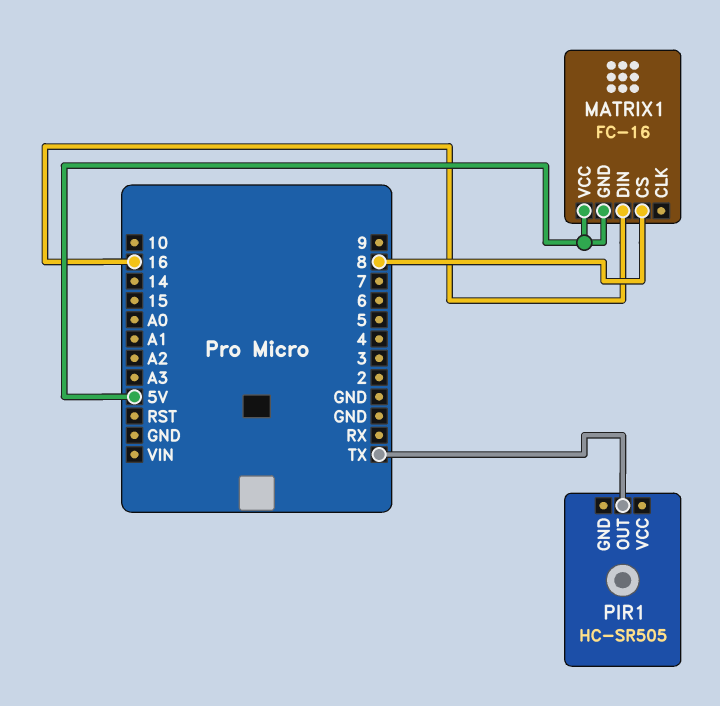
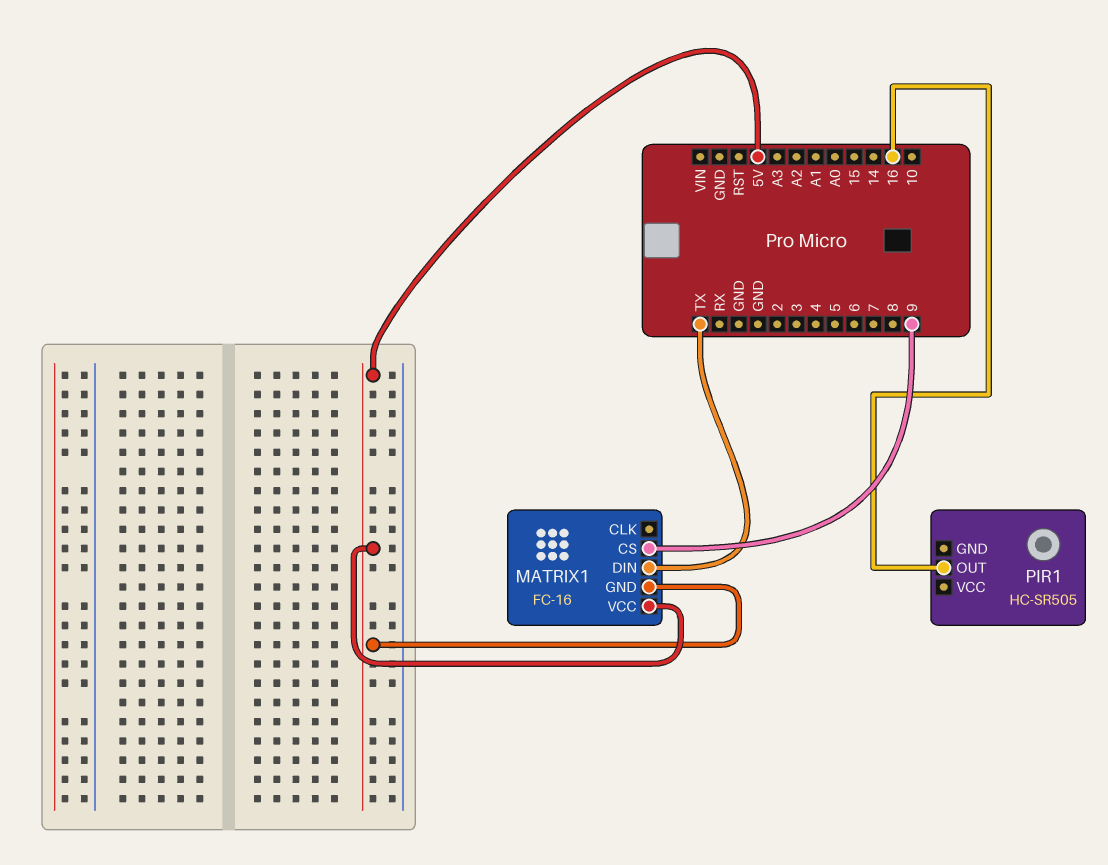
MATRIX1 pin CS: 8 -> 9
MATRIX1 pin DIN: 16 -> TX
PIR1 pin OUT: TX -> 16

